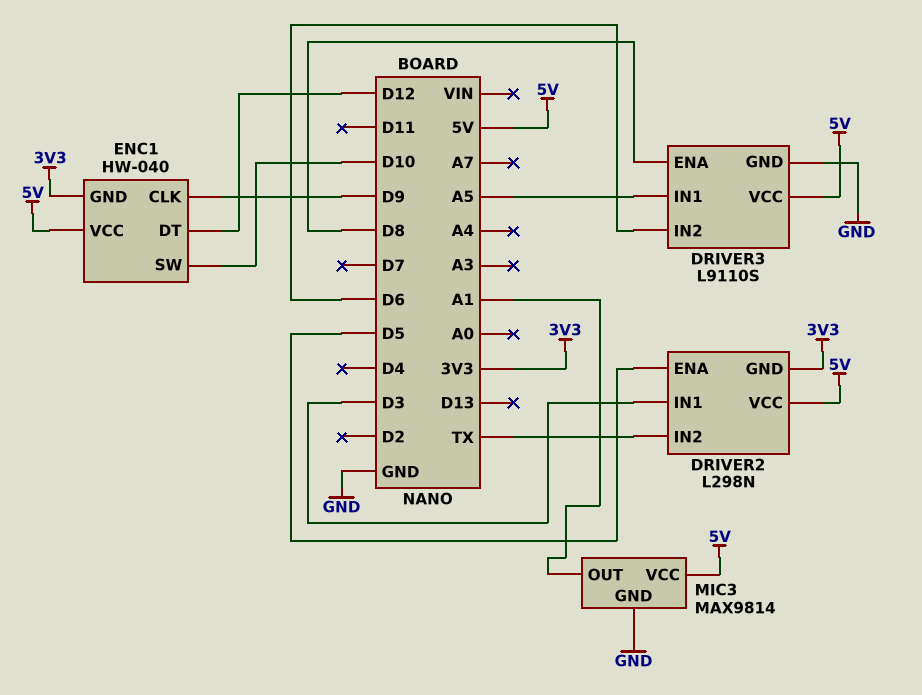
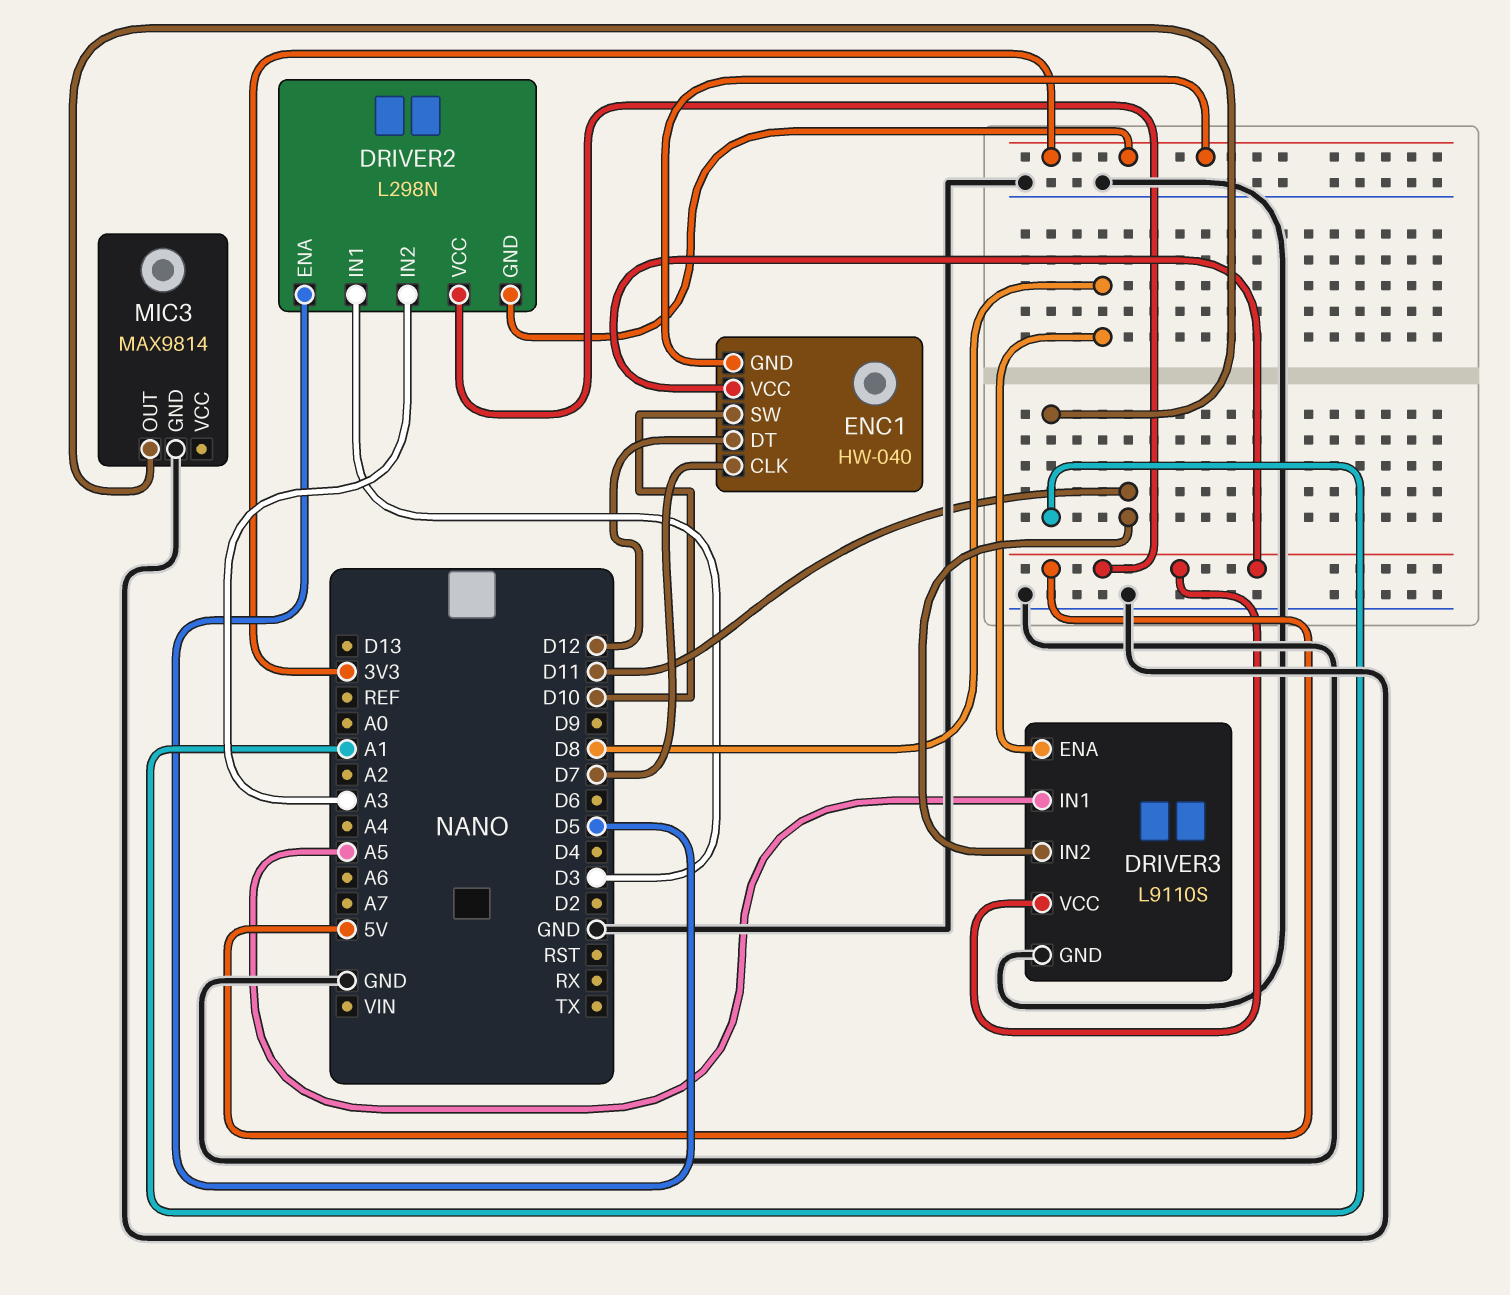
DRIVER2 pin IN2: TX -> A3
DRIVER3 pin IN2: D6 -> D11
ENC1 pin CLK: D9 -> D7
MIC3 pin VCC: 5V -> none

